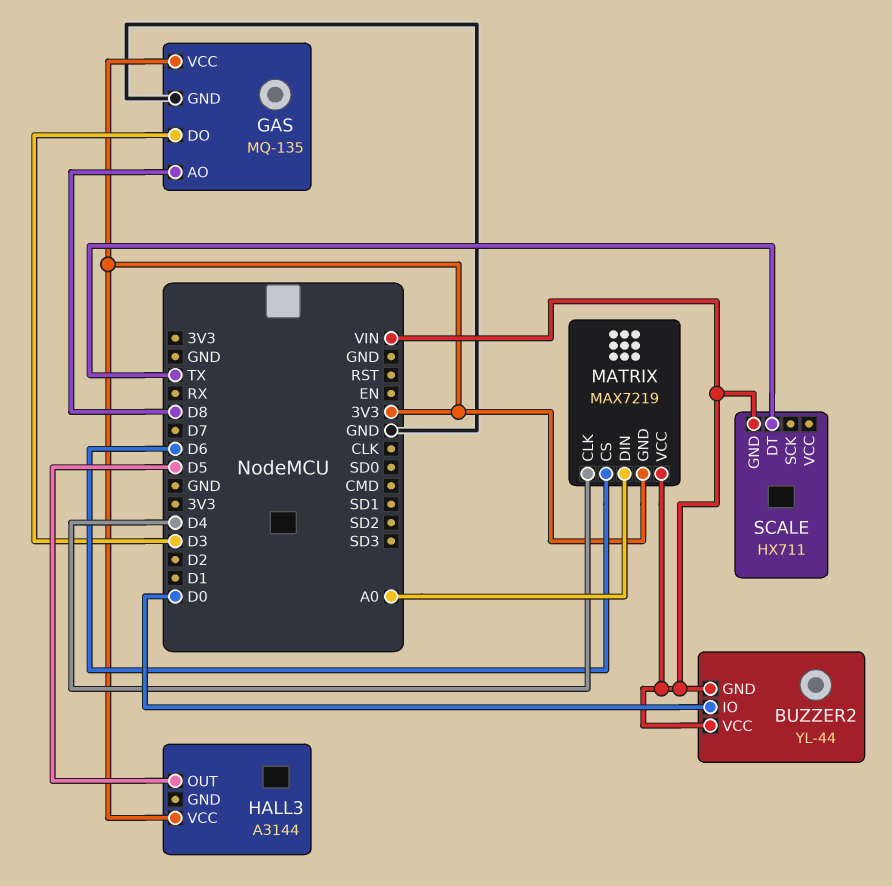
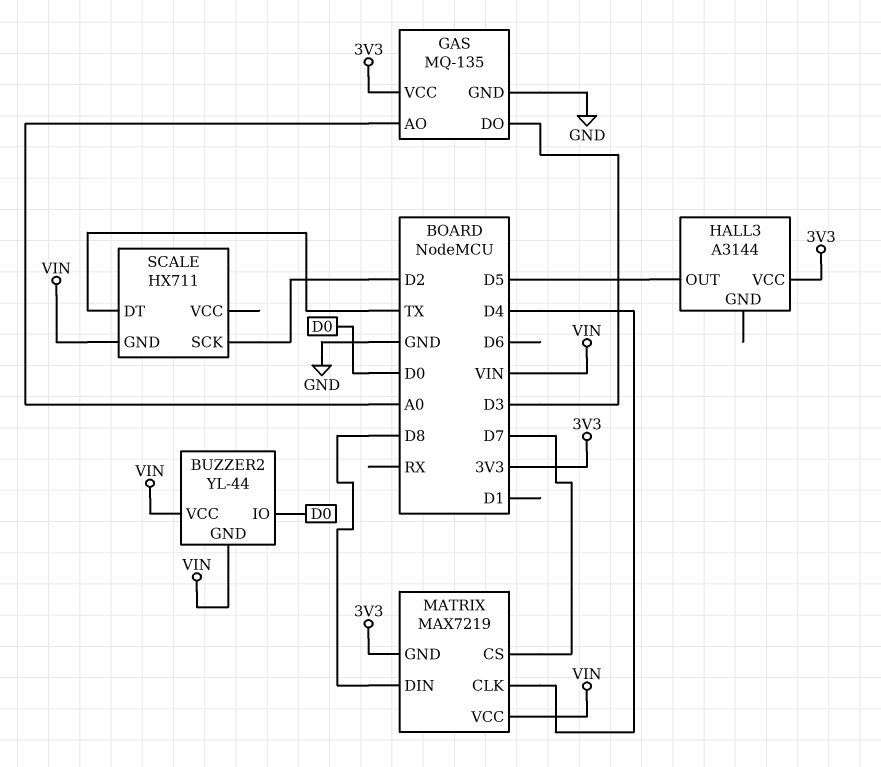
GAS pin AO: D8 -> A0
MATRIX pin CS: D6 -> D7
MATRIX pin DIN: A0 -> D8
SCALE pin SCK: none -> D2

